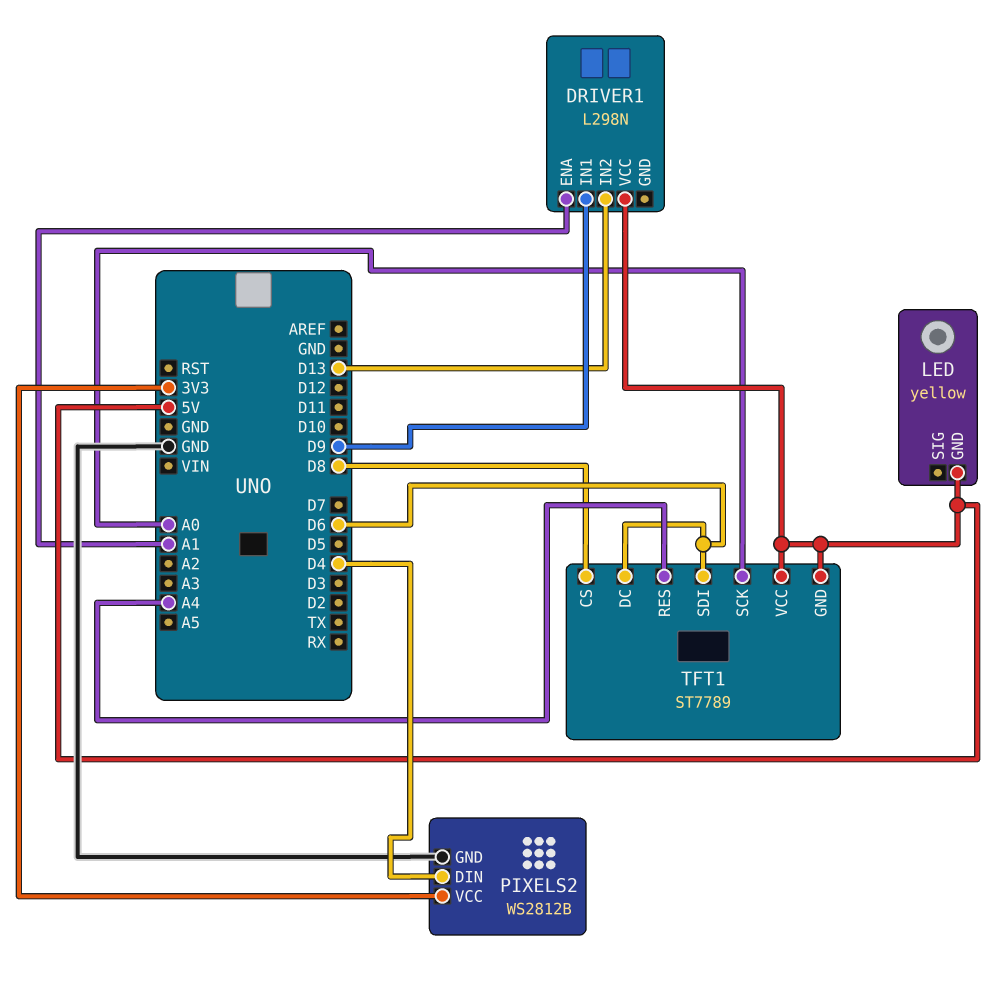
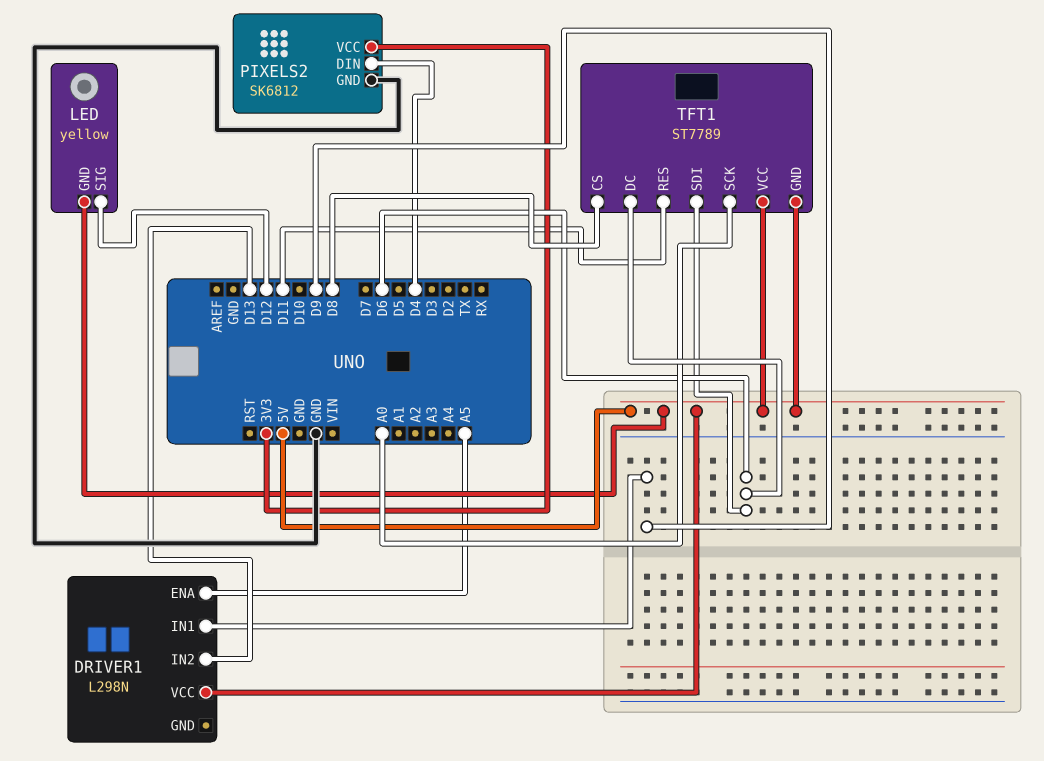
DRIVER1 pin ENA: A1 -> A5
LED pin SIG: none -> D12
PIXELS2: WS2812B -> SK6812
TFT1 pin RES: A4 -> D11

